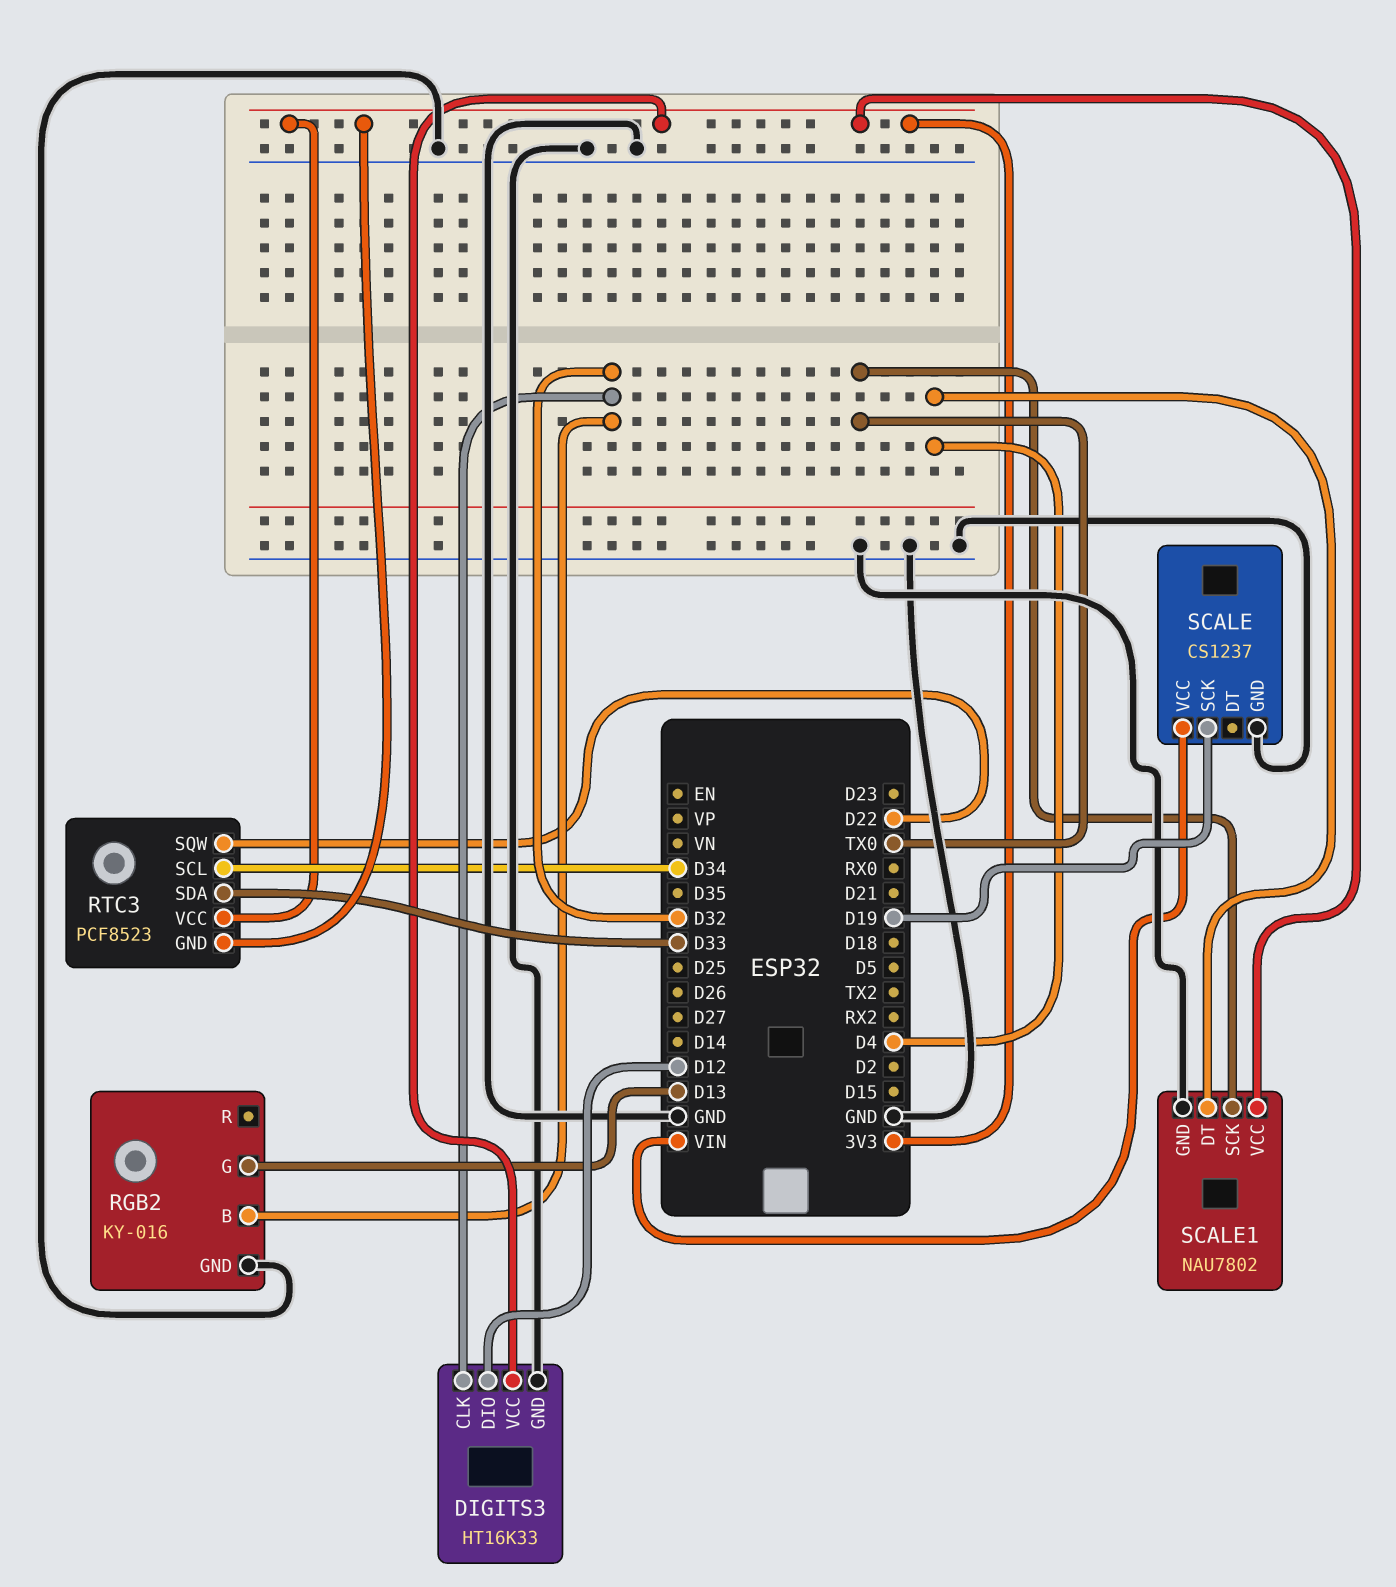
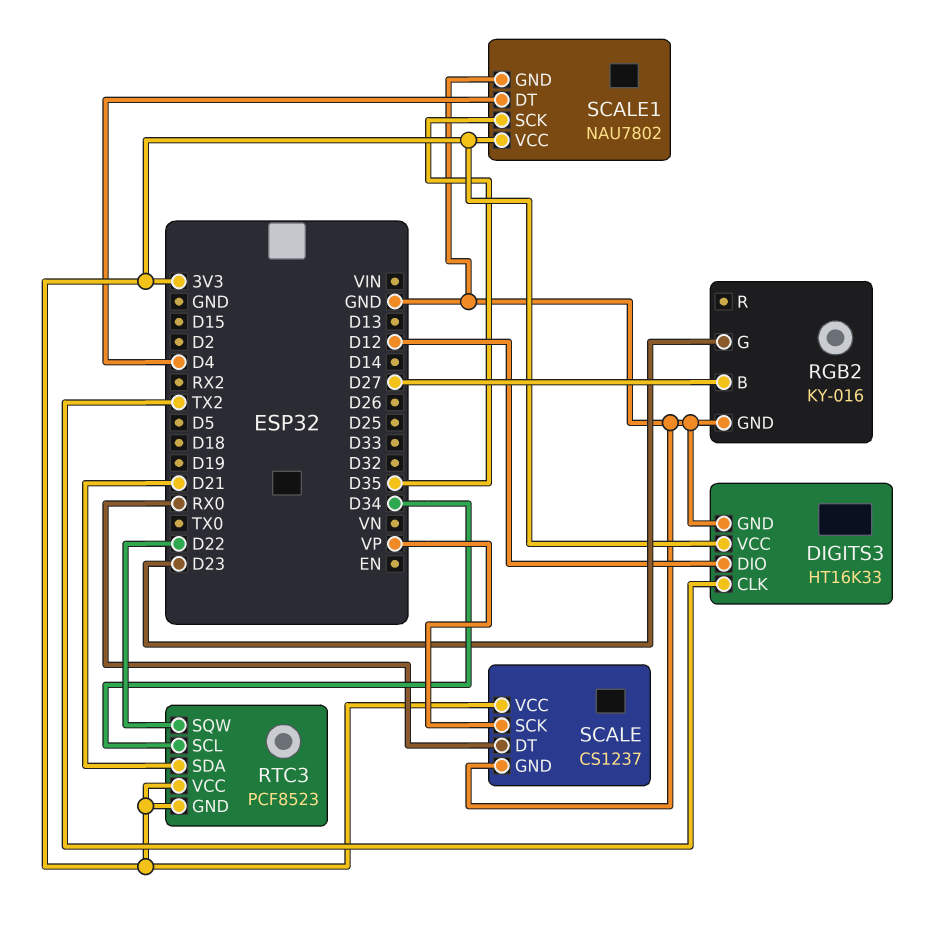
DIGITS3 pin CLK: D32 -> TX2
RGB2 pin B: D32 -> D27
RGB2 pin G: D13 -> D23
RTC3 pin SDA: D33 -> D21
SCALE pin DT: none -> RX0
SCALE pin SCK: D19 -> VP
SCALE pin VCC: VIN -> 3V3
SCALE1 pin SCK: TX0 -> D35

